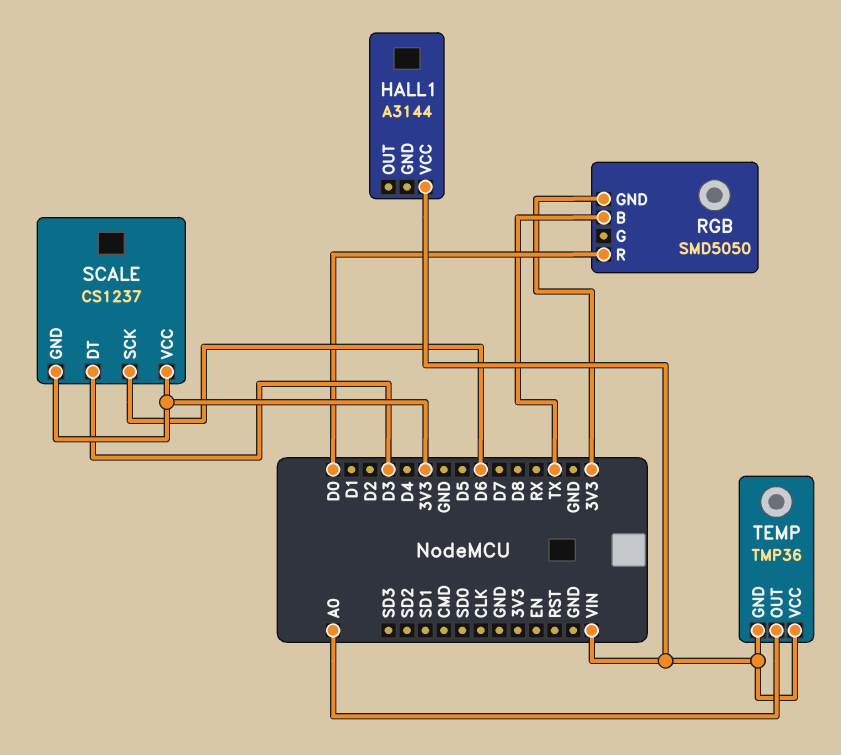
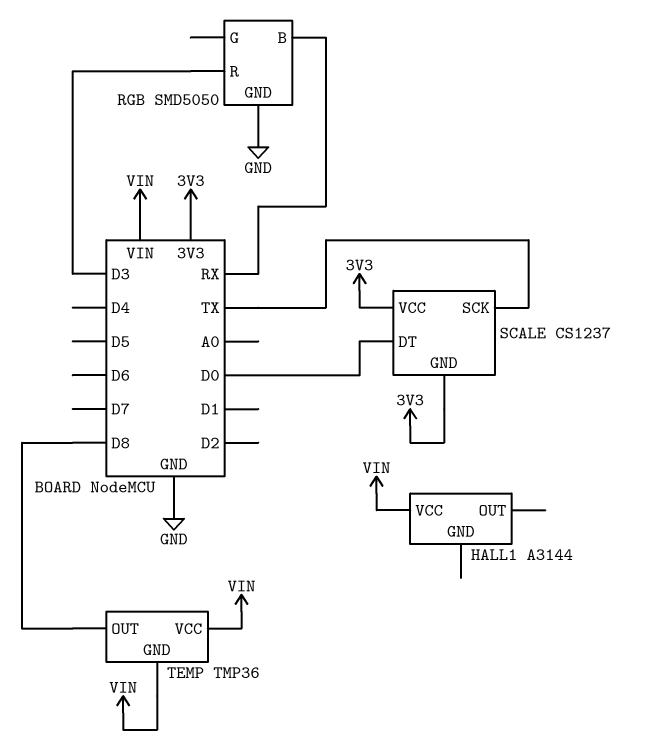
RGB pin B: TX -> RX
RGB pin GND: 3V3 -> GND
RGB pin R: D0 -> D3
SCALE pin DT: D3 -> D0
SCALE pin SCK: D6 -> TX
TEMP pin OUT: A0 -> D8

